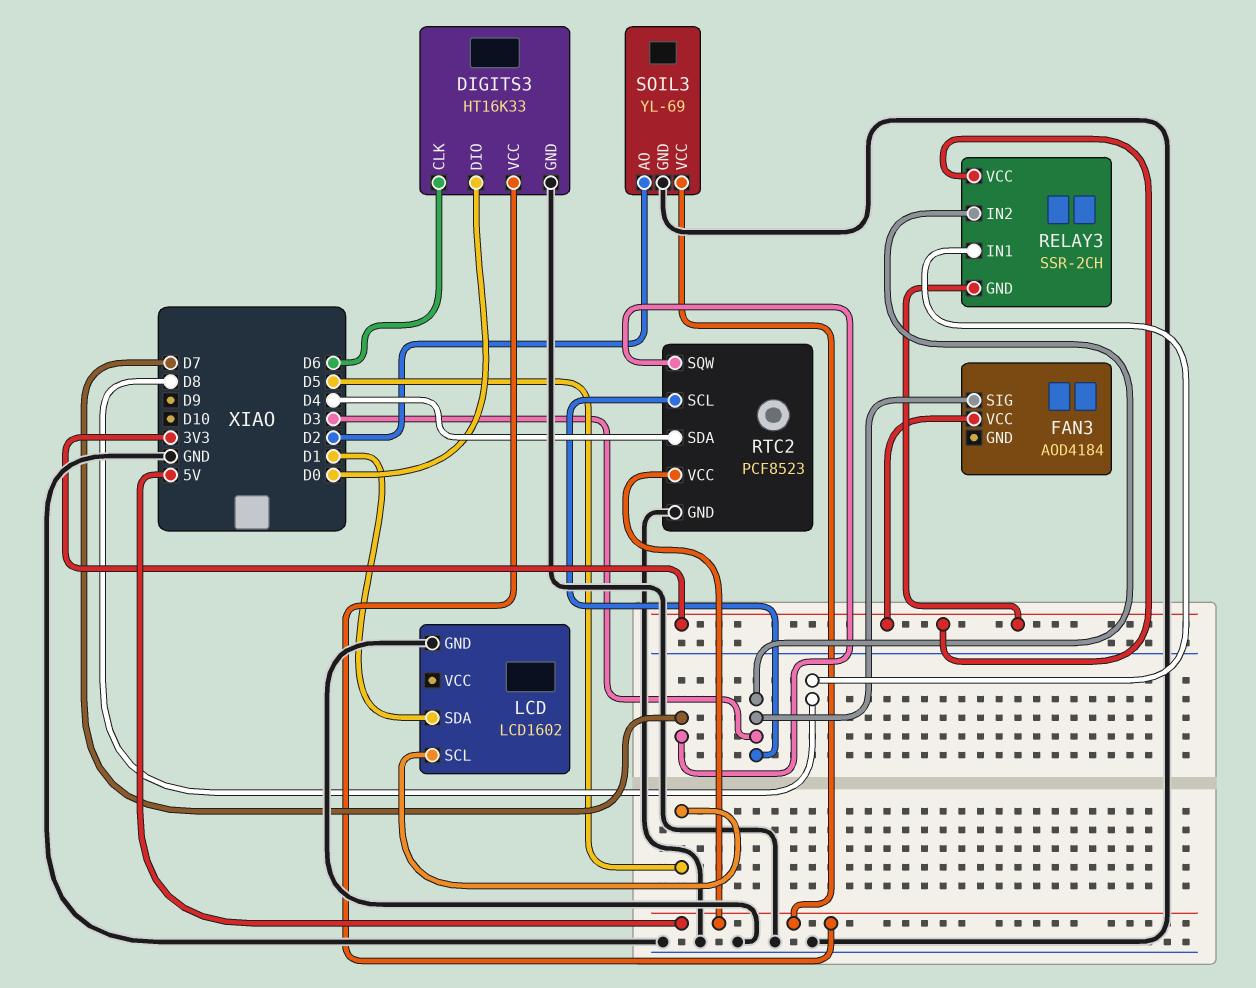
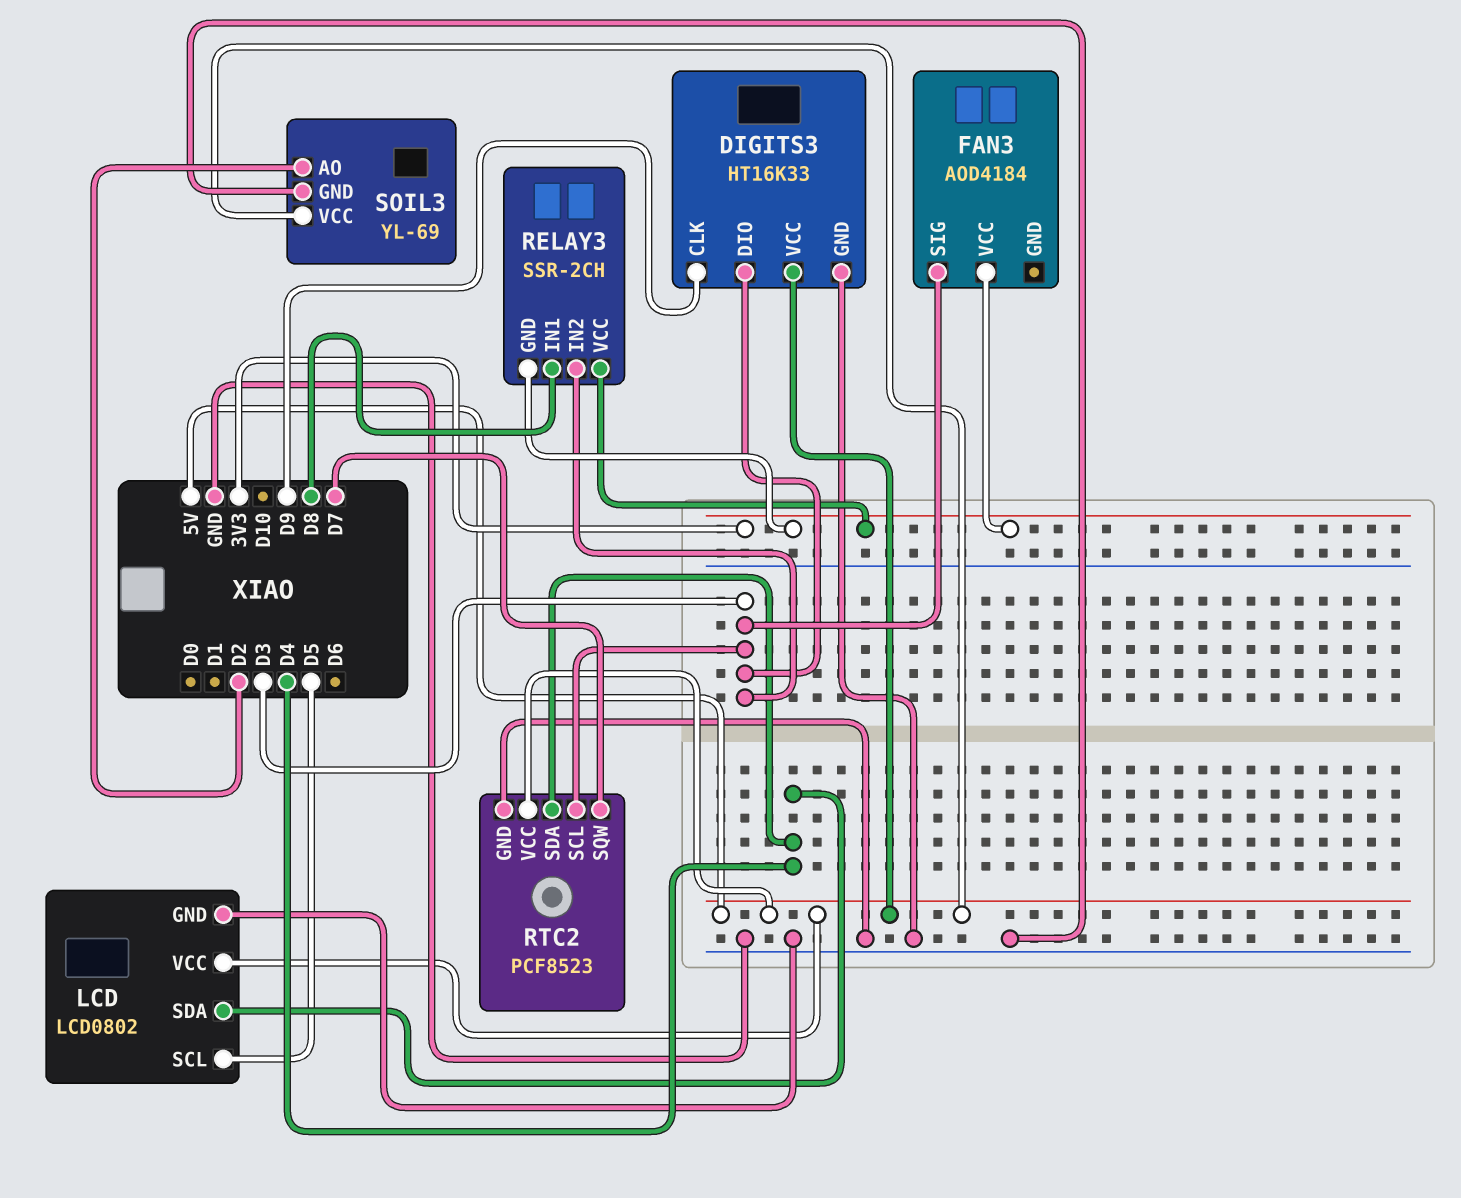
DIGITS3 pin CLK: D6 -> D9
DIGITS3 pin DIO: D0 -> D3
LCD: LCD1602 -> LCD0802
LCD pin SDA: D1 -> D4
LCD pin VCC: none -> 5V

